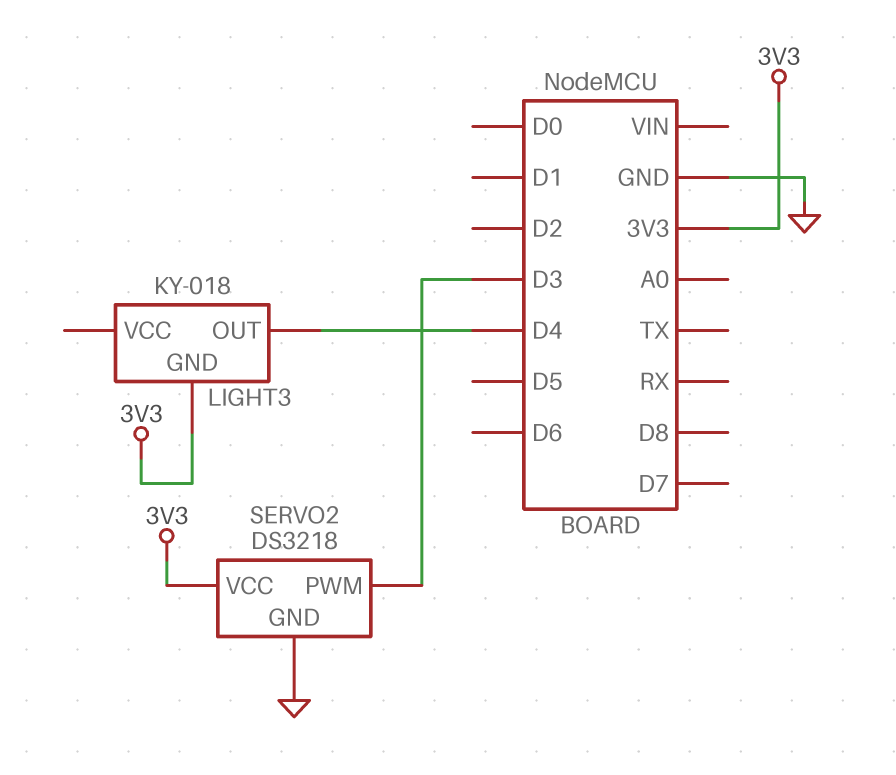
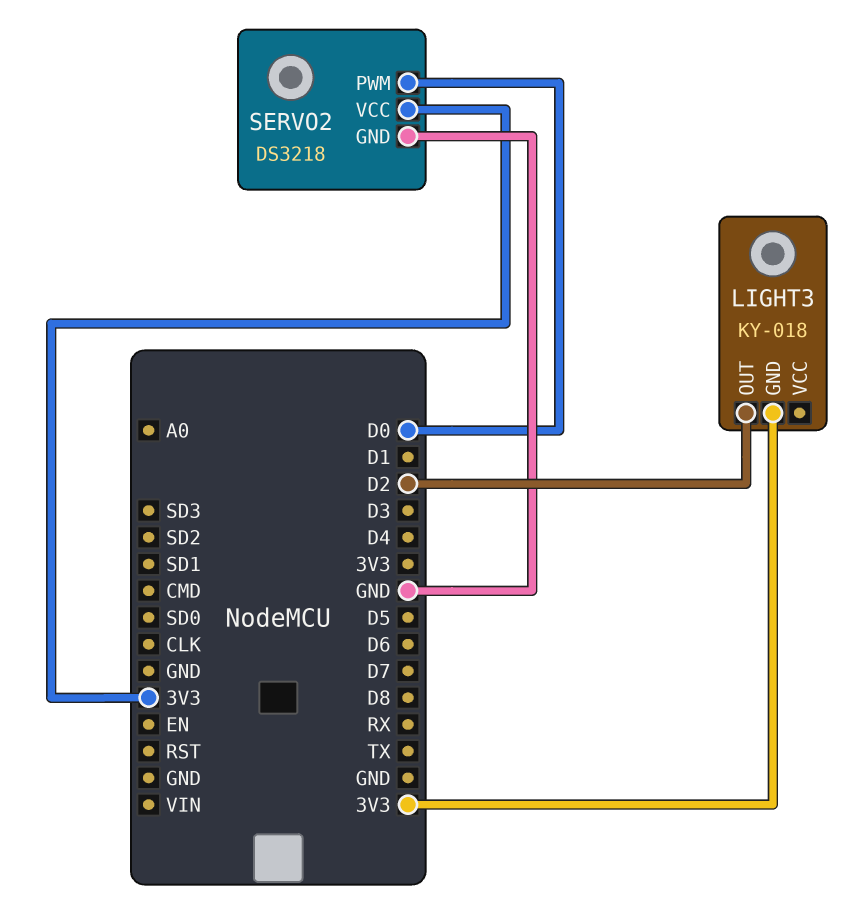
LIGHT3 pin OUT: D4 -> D2
SERVO2 pin PWM: D3 -> D0

